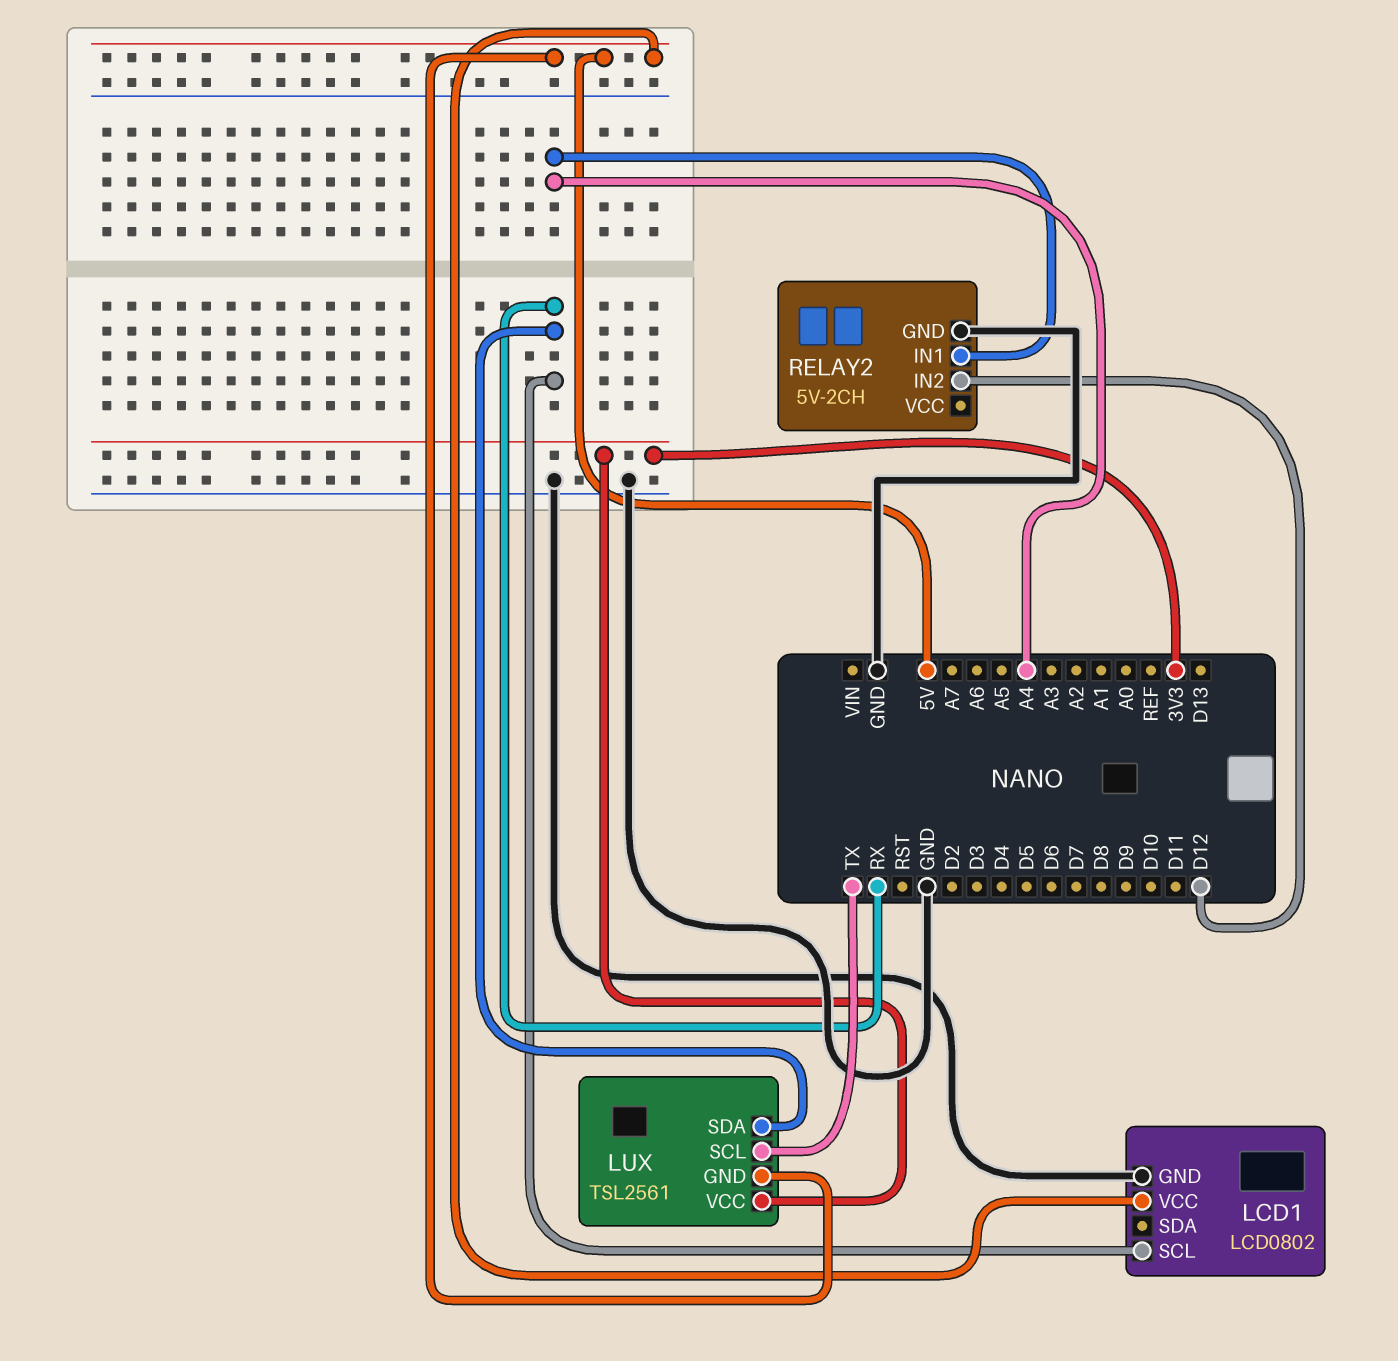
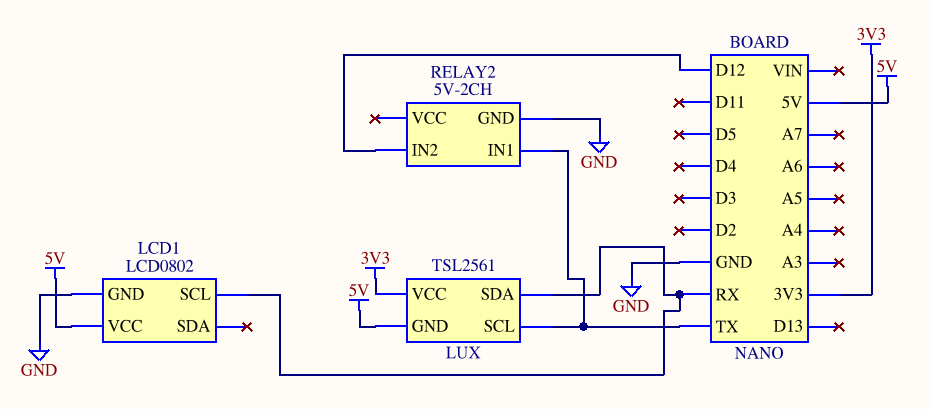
RELAY2 pin IN1: A4 -> TX

